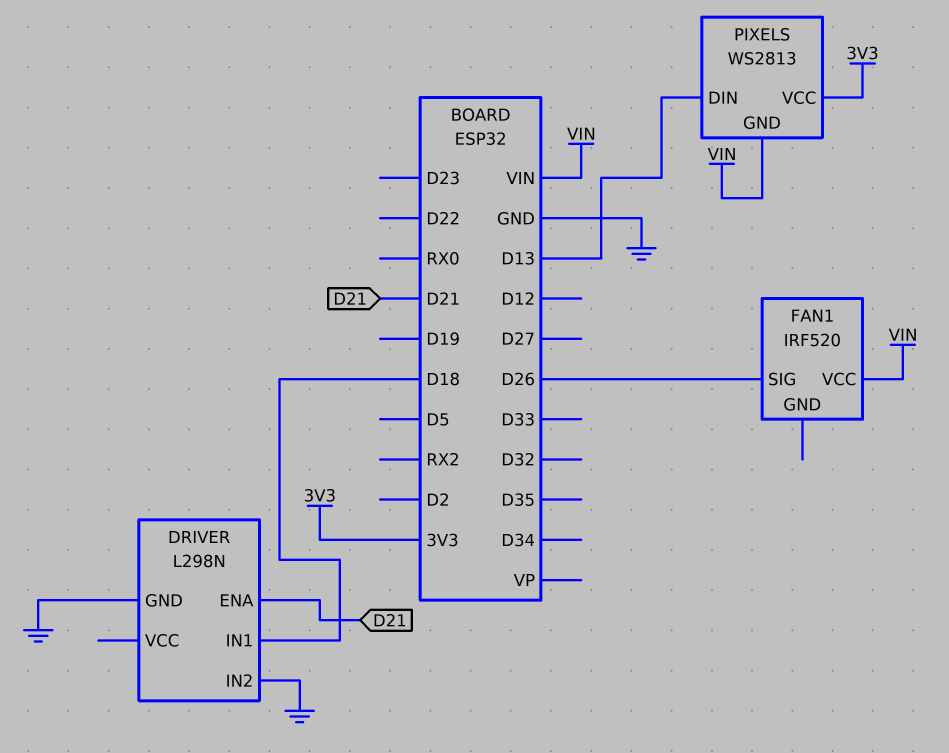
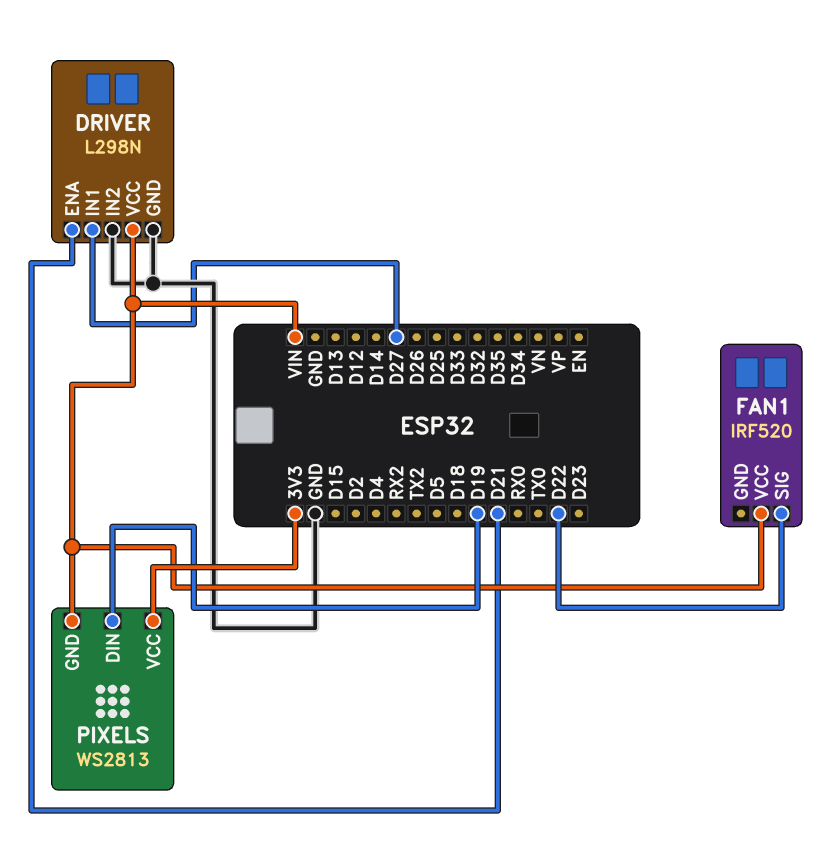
DRIVER pin IN1: D18 -> D27
DRIVER pin VCC: none -> VIN
FAN1 pin SIG: D26 -> D22
PIXELS pin DIN: D13 -> D19

